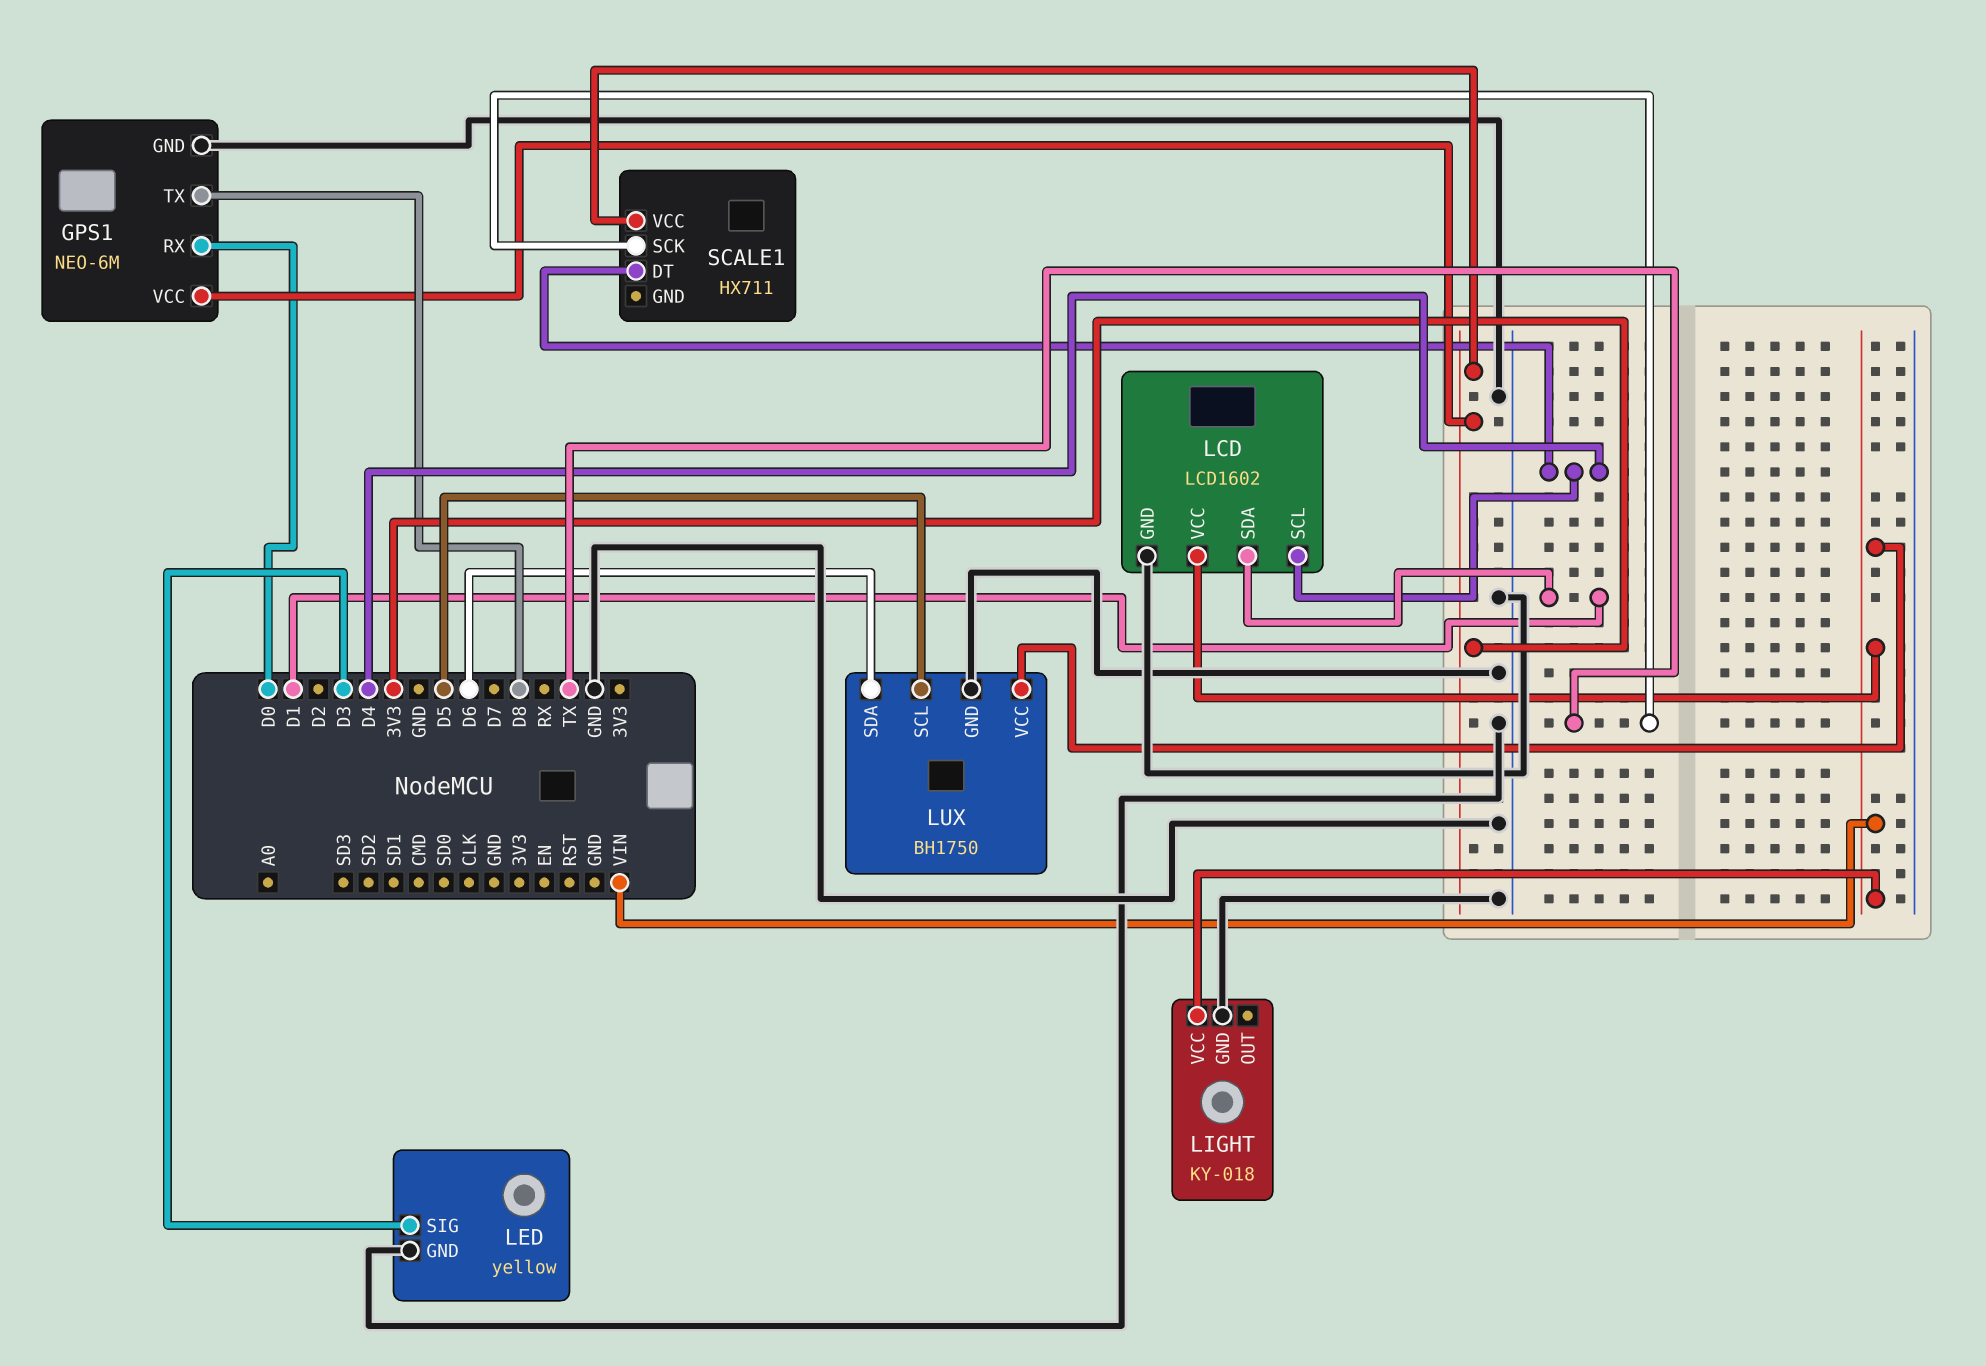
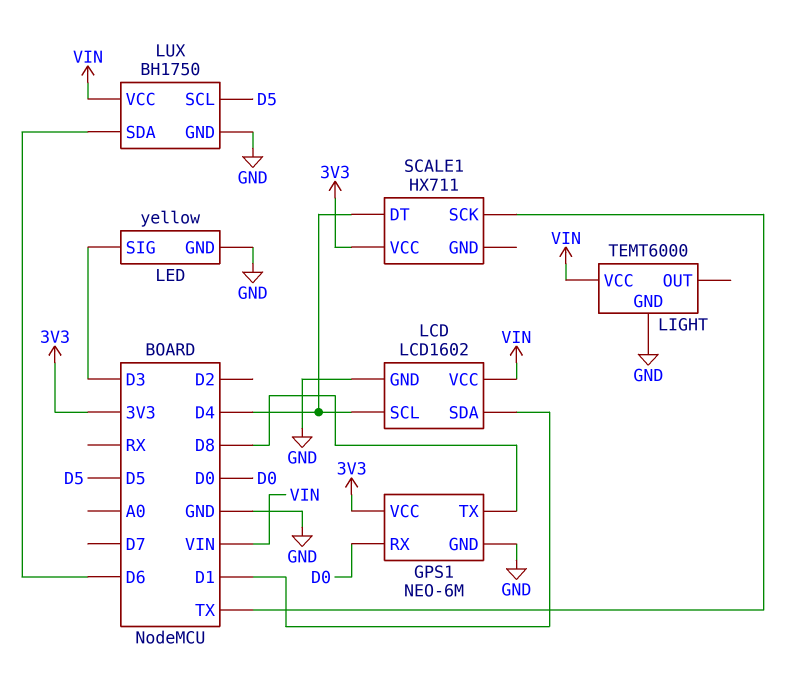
LIGHT: KY-018 -> TEMT6000

